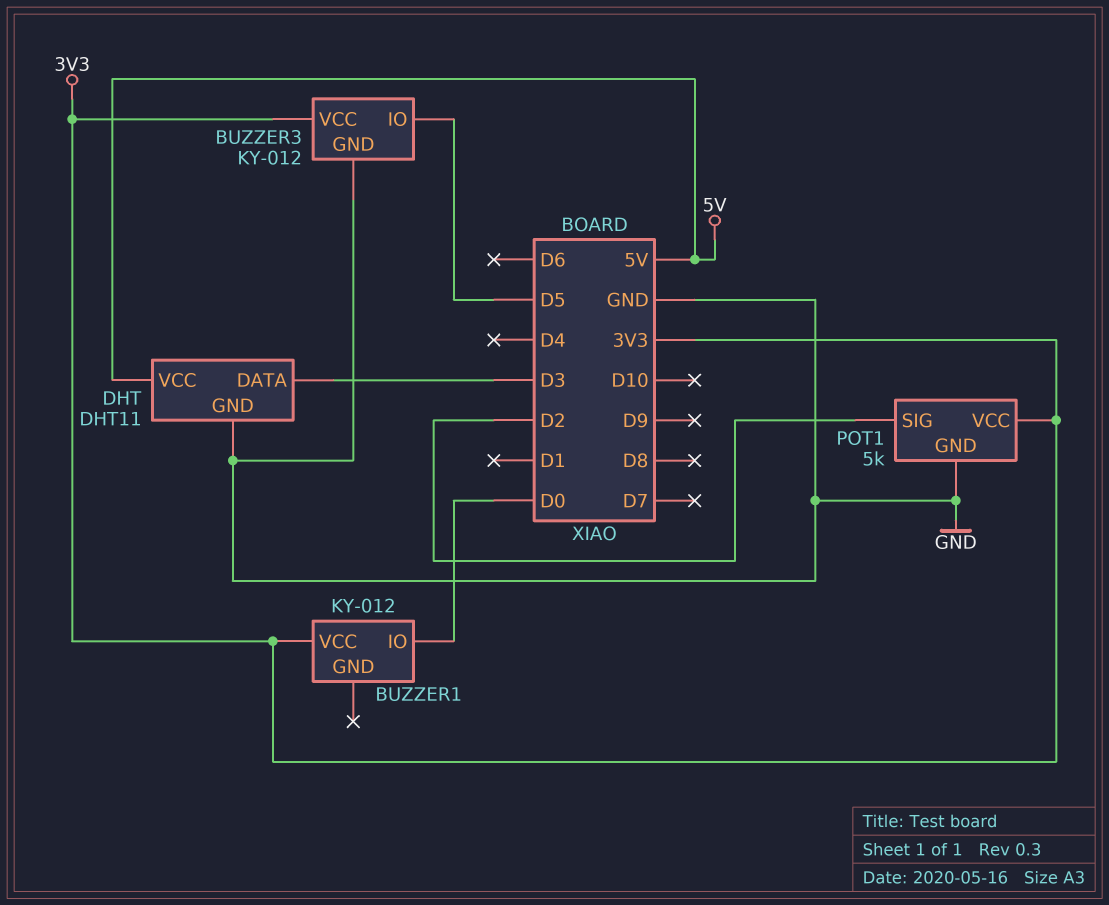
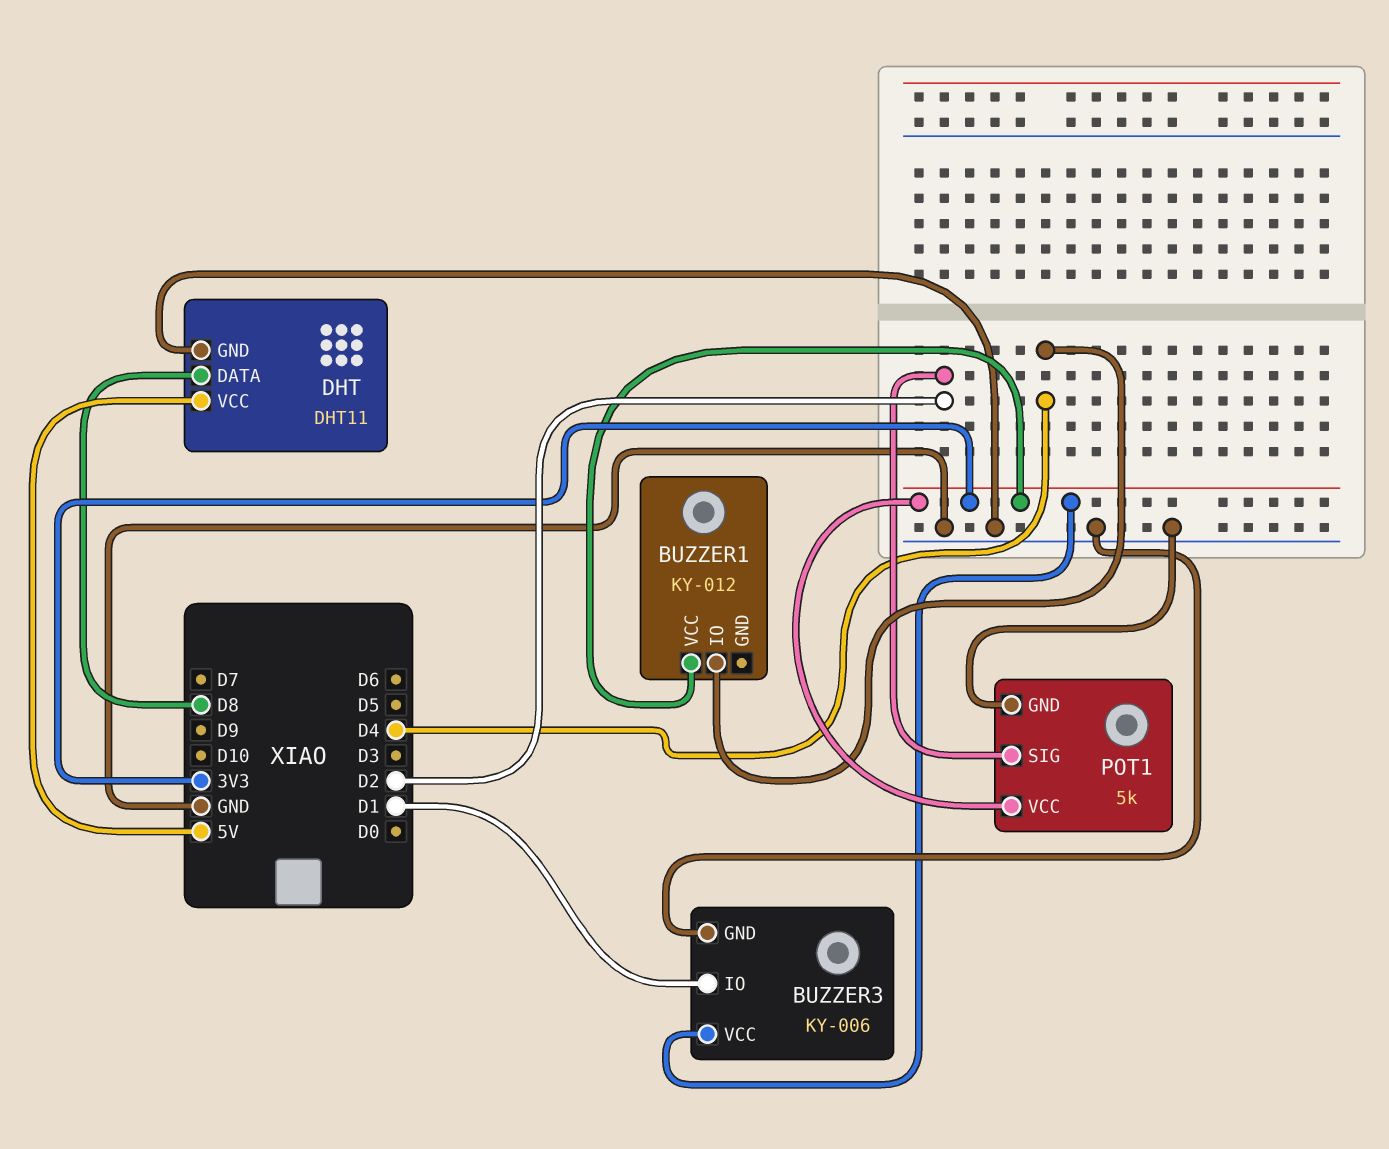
BUZZER1 pin IO: D0 -> D4
BUZZER3: KY-012 -> KY-006
BUZZER3 pin IO: D5 -> D1
DHT pin DATA: D3 -> D8

